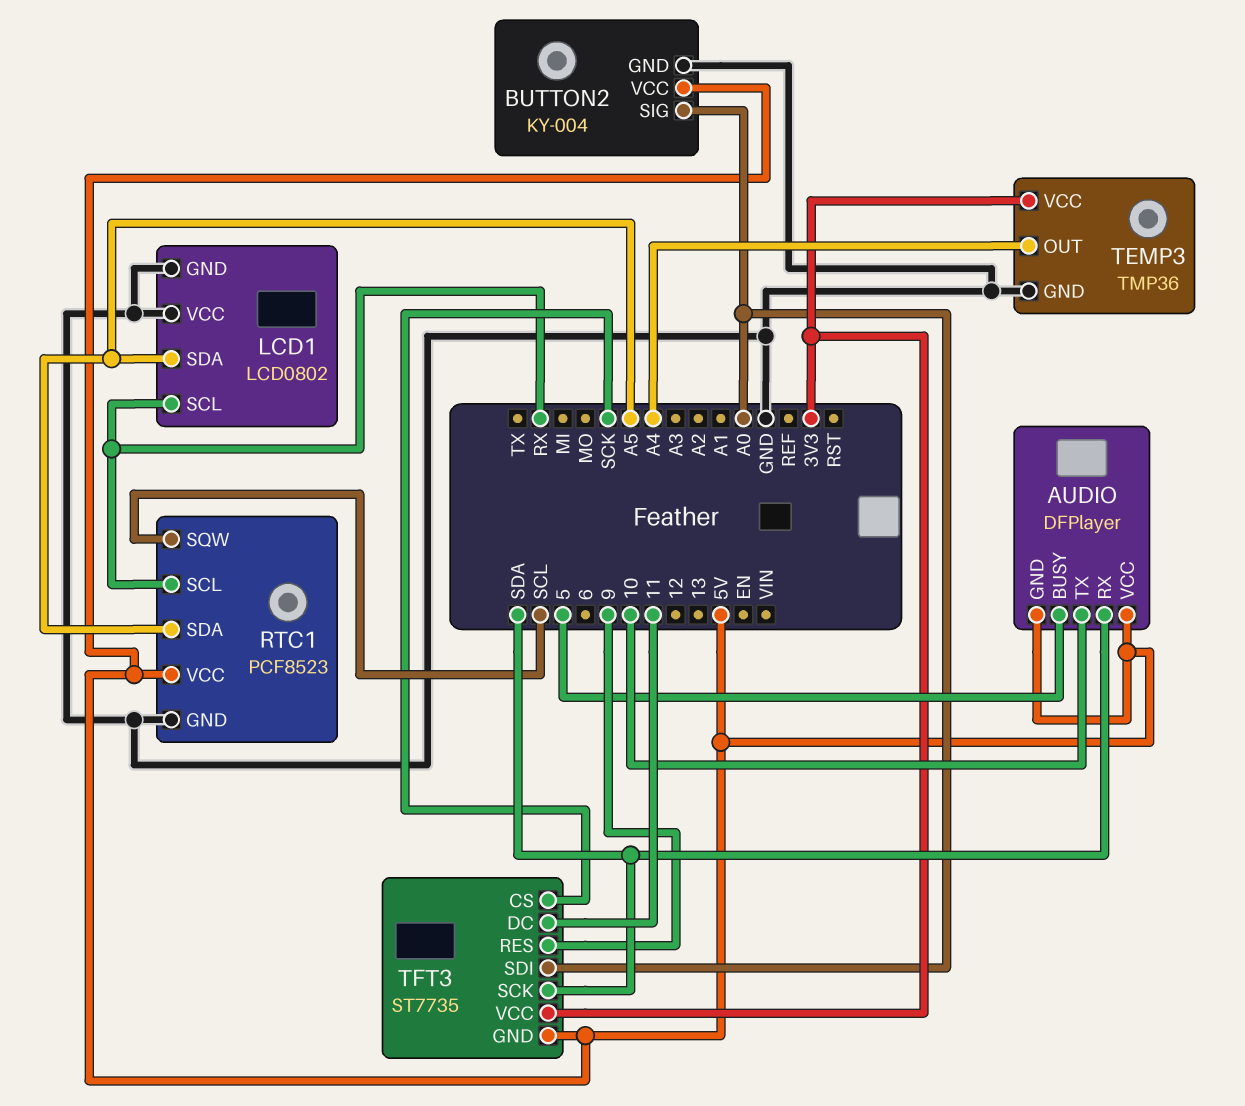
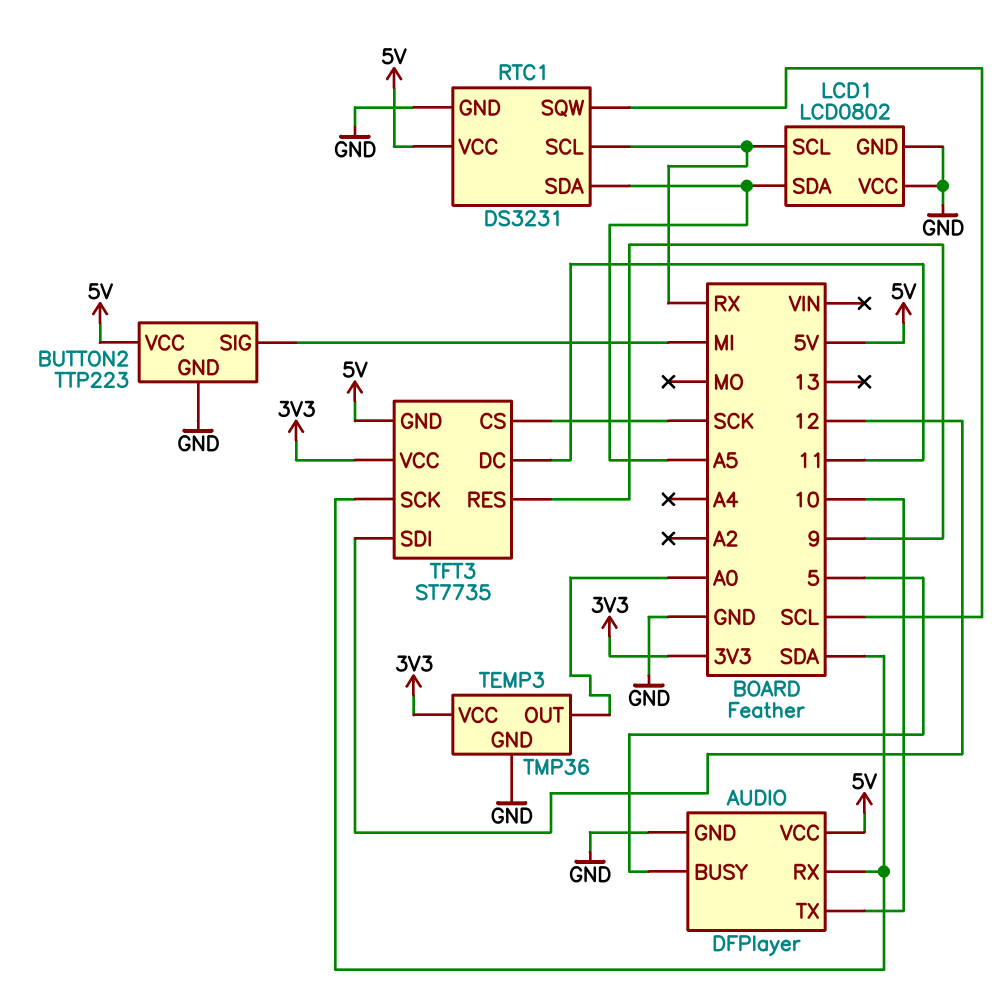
AUDIO pin GND: 5V -> GND
BUTTON2: KY-004 -> TTP223
BUTTON2 pin SIG: A0 -> MI
RTC1: PCF8523 -> DS3231
TEMP3 pin OUT: A4 -> A0
TFT3 pin SDI: A0 -> 12

